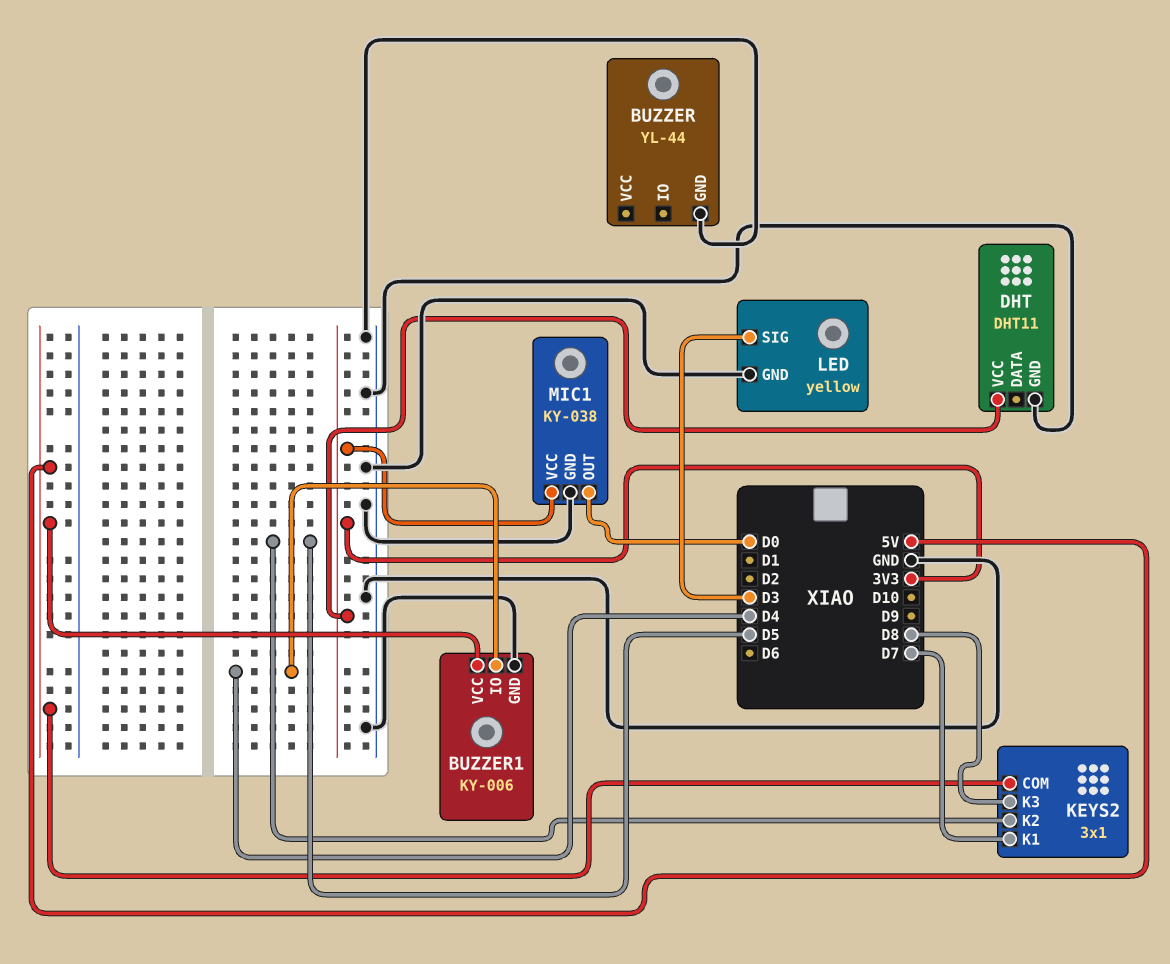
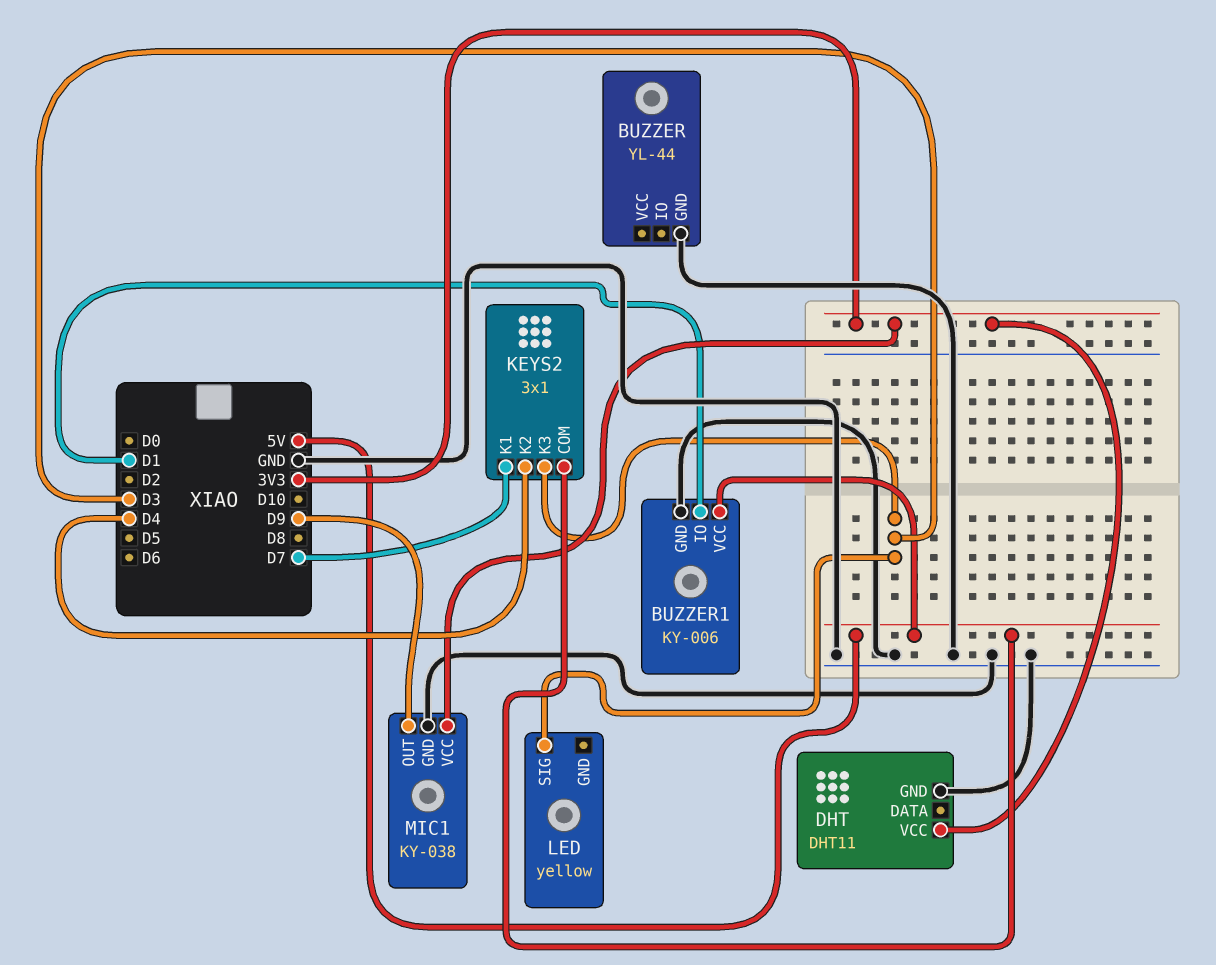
BUZZER1 pin IO: D4 -> D1
KEYS2 pin K2: D5 -> D4
KEYS2 pin K3: D8 -> D3
LED pin GND: GND -> none
MIC1 pin OUT: D0 -> D9

